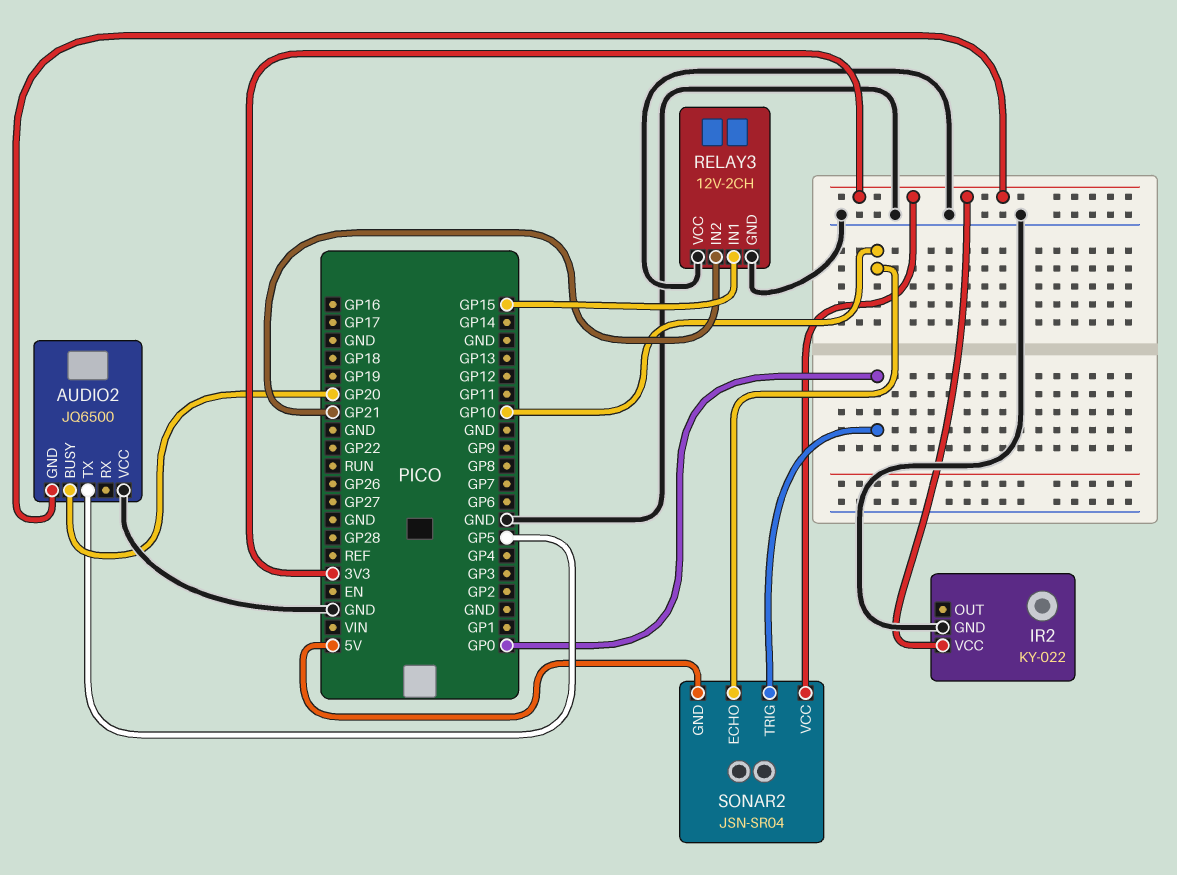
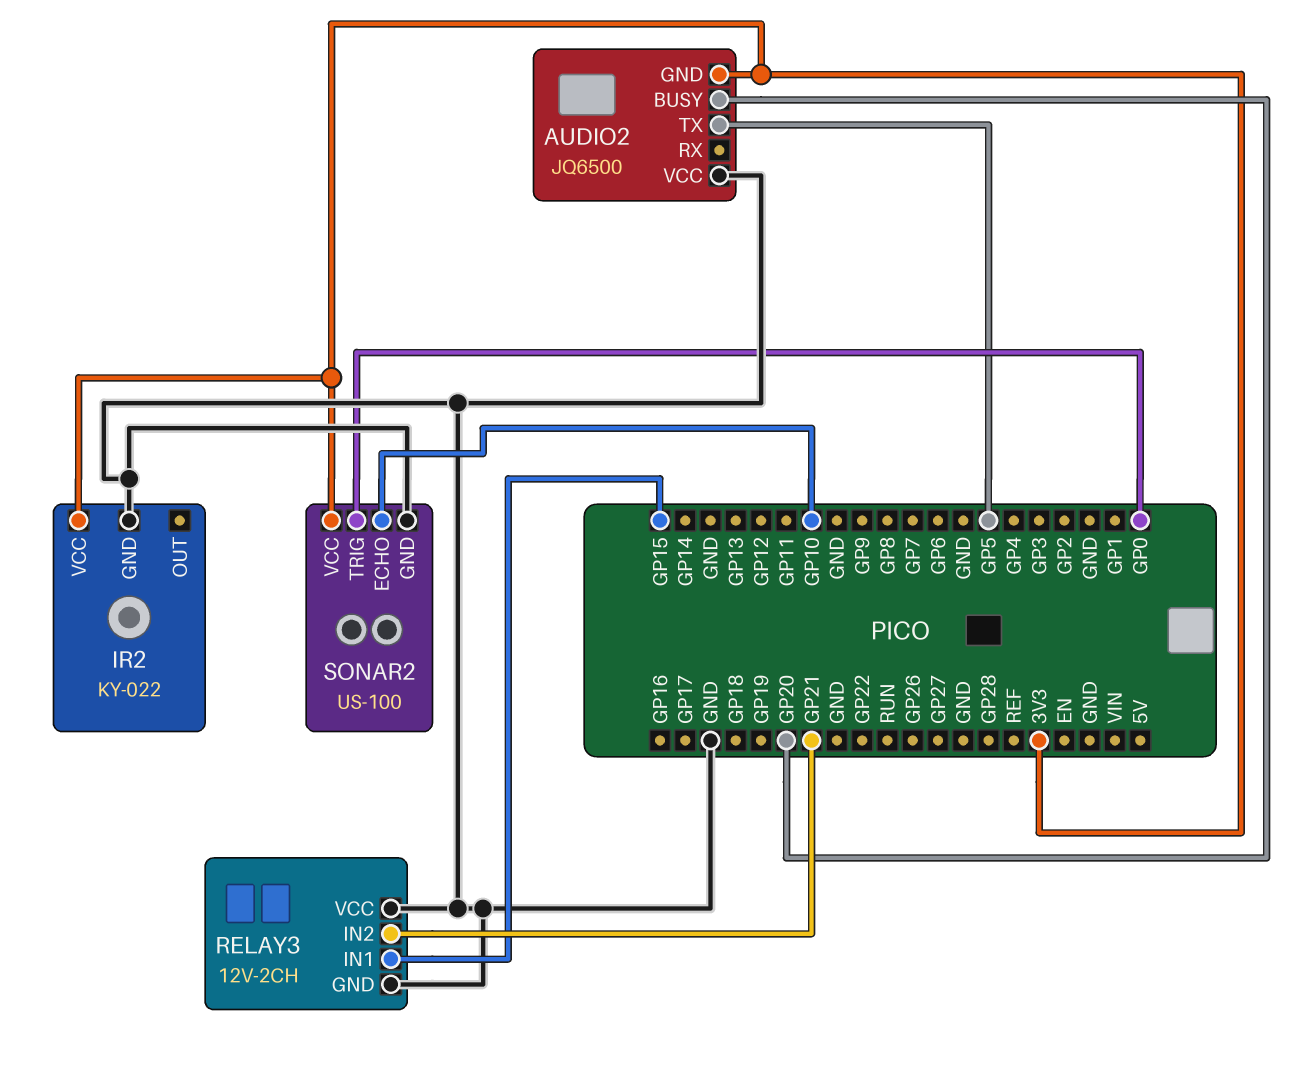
SONAR2: JSN-SR04 -> US-100
SONAR2 pin GND: 5V -> GND

